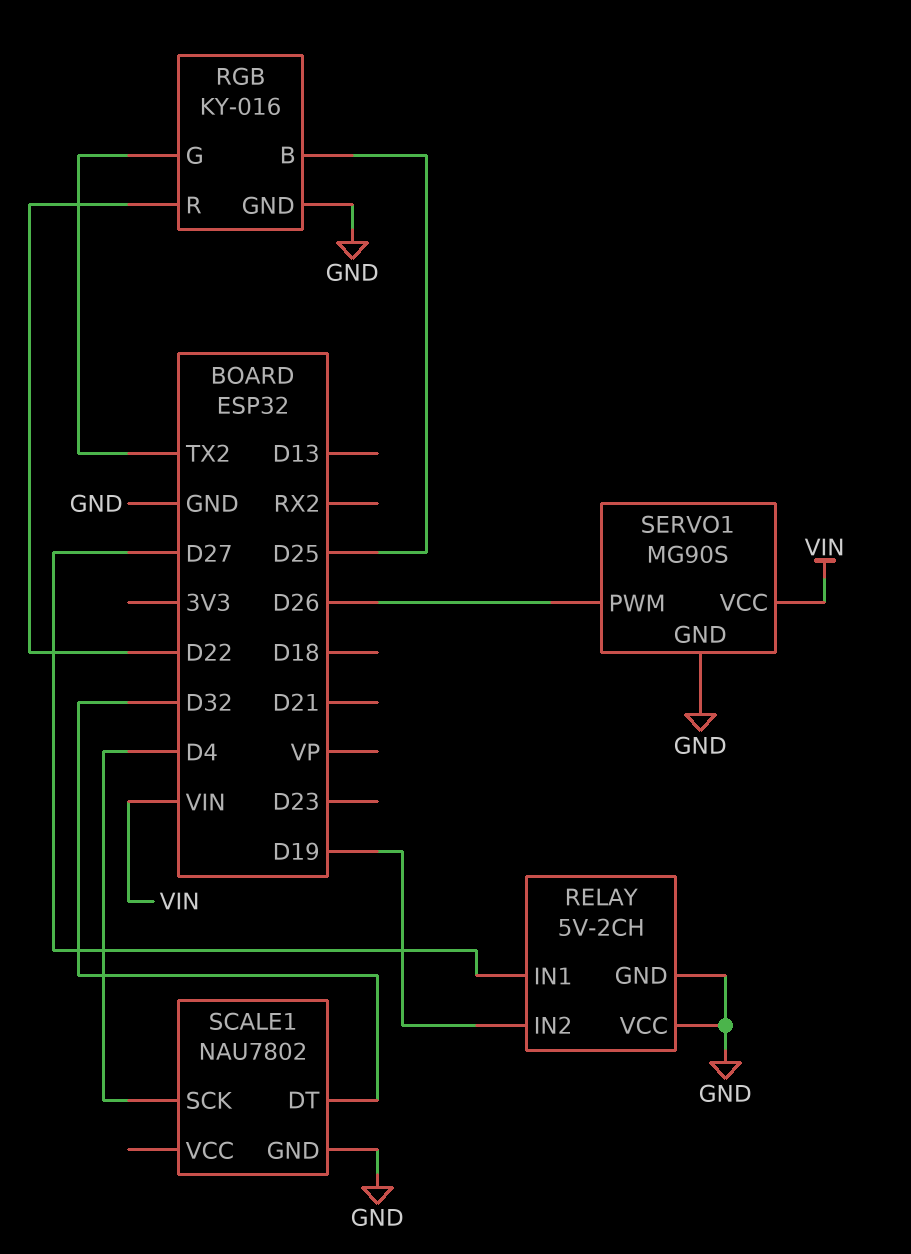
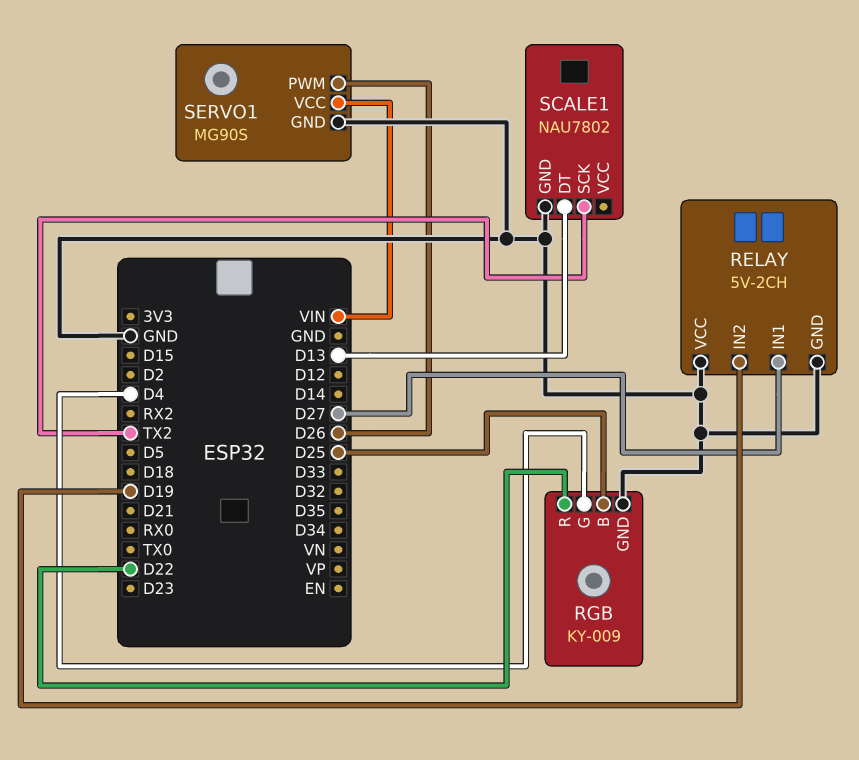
RGB: KY-016 -> KY-009
RGB pin G: TX2 -> D4
SCALE1 pin DT: D32 -> D13
SCALE1 pin SCK: D4 -> TX2

